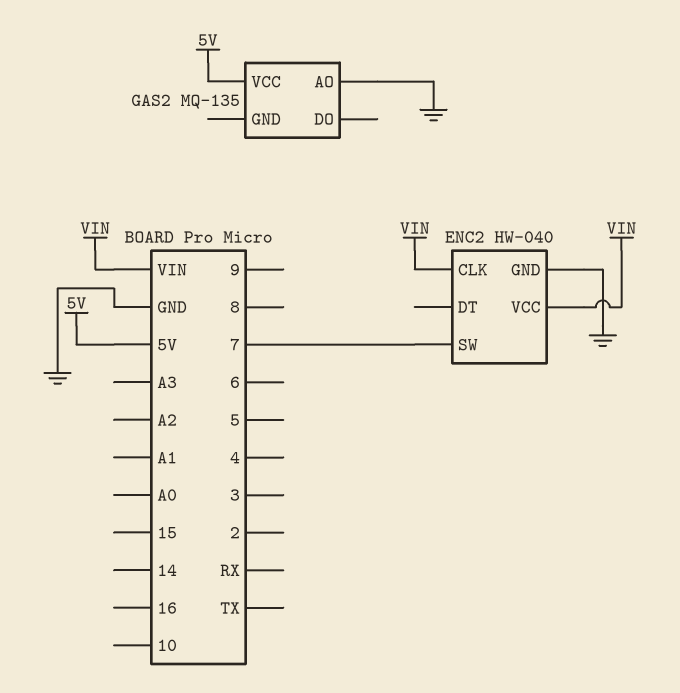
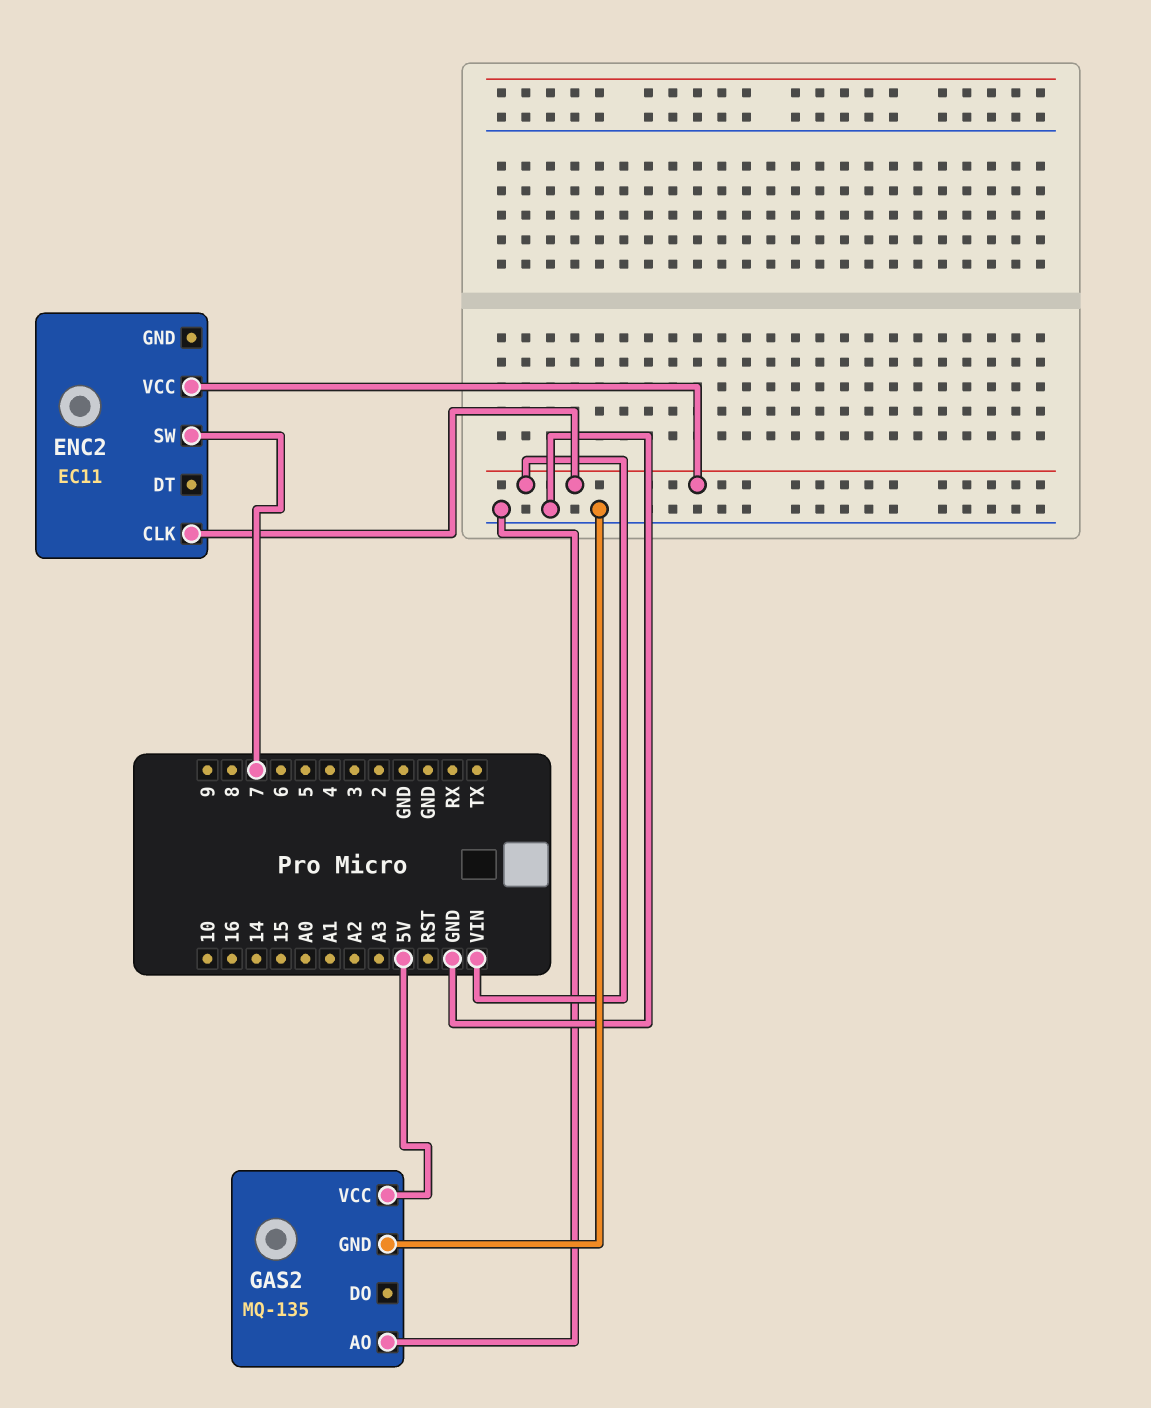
ENC2: HW-040 -> EC11
ENC2 pin GND: GND -> none
GAS2 pin GND: none -> GND

